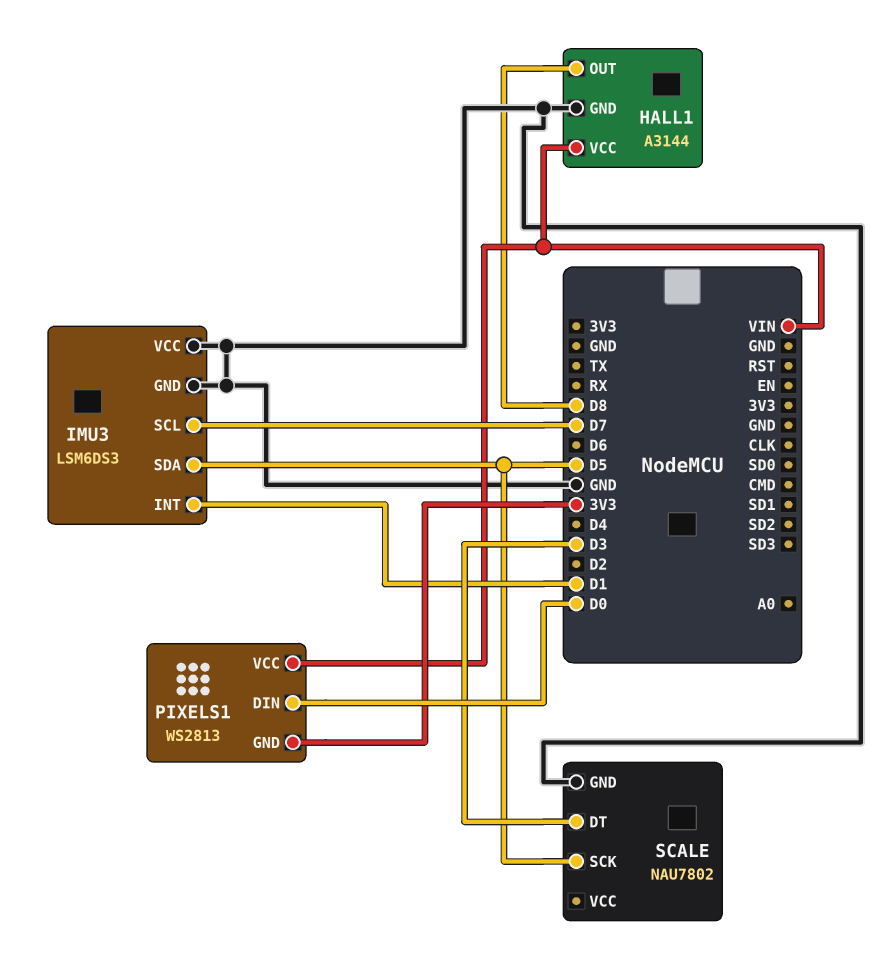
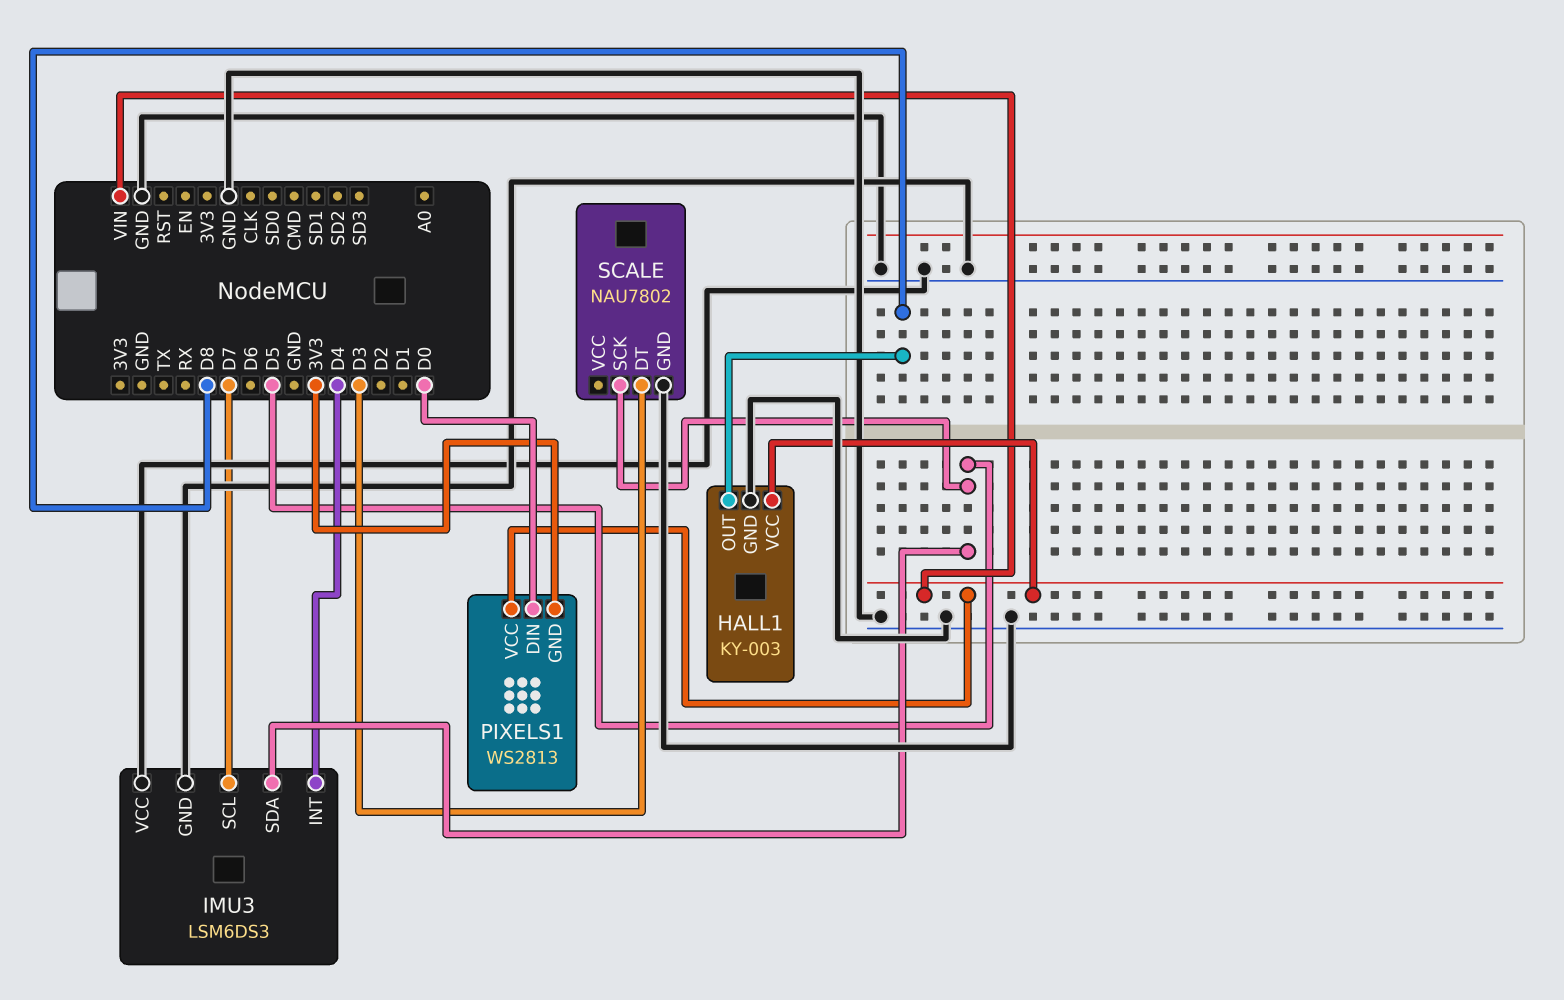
HALL1: A3144 -> KY-003
IMU3 pin INT: D1 -> D4

